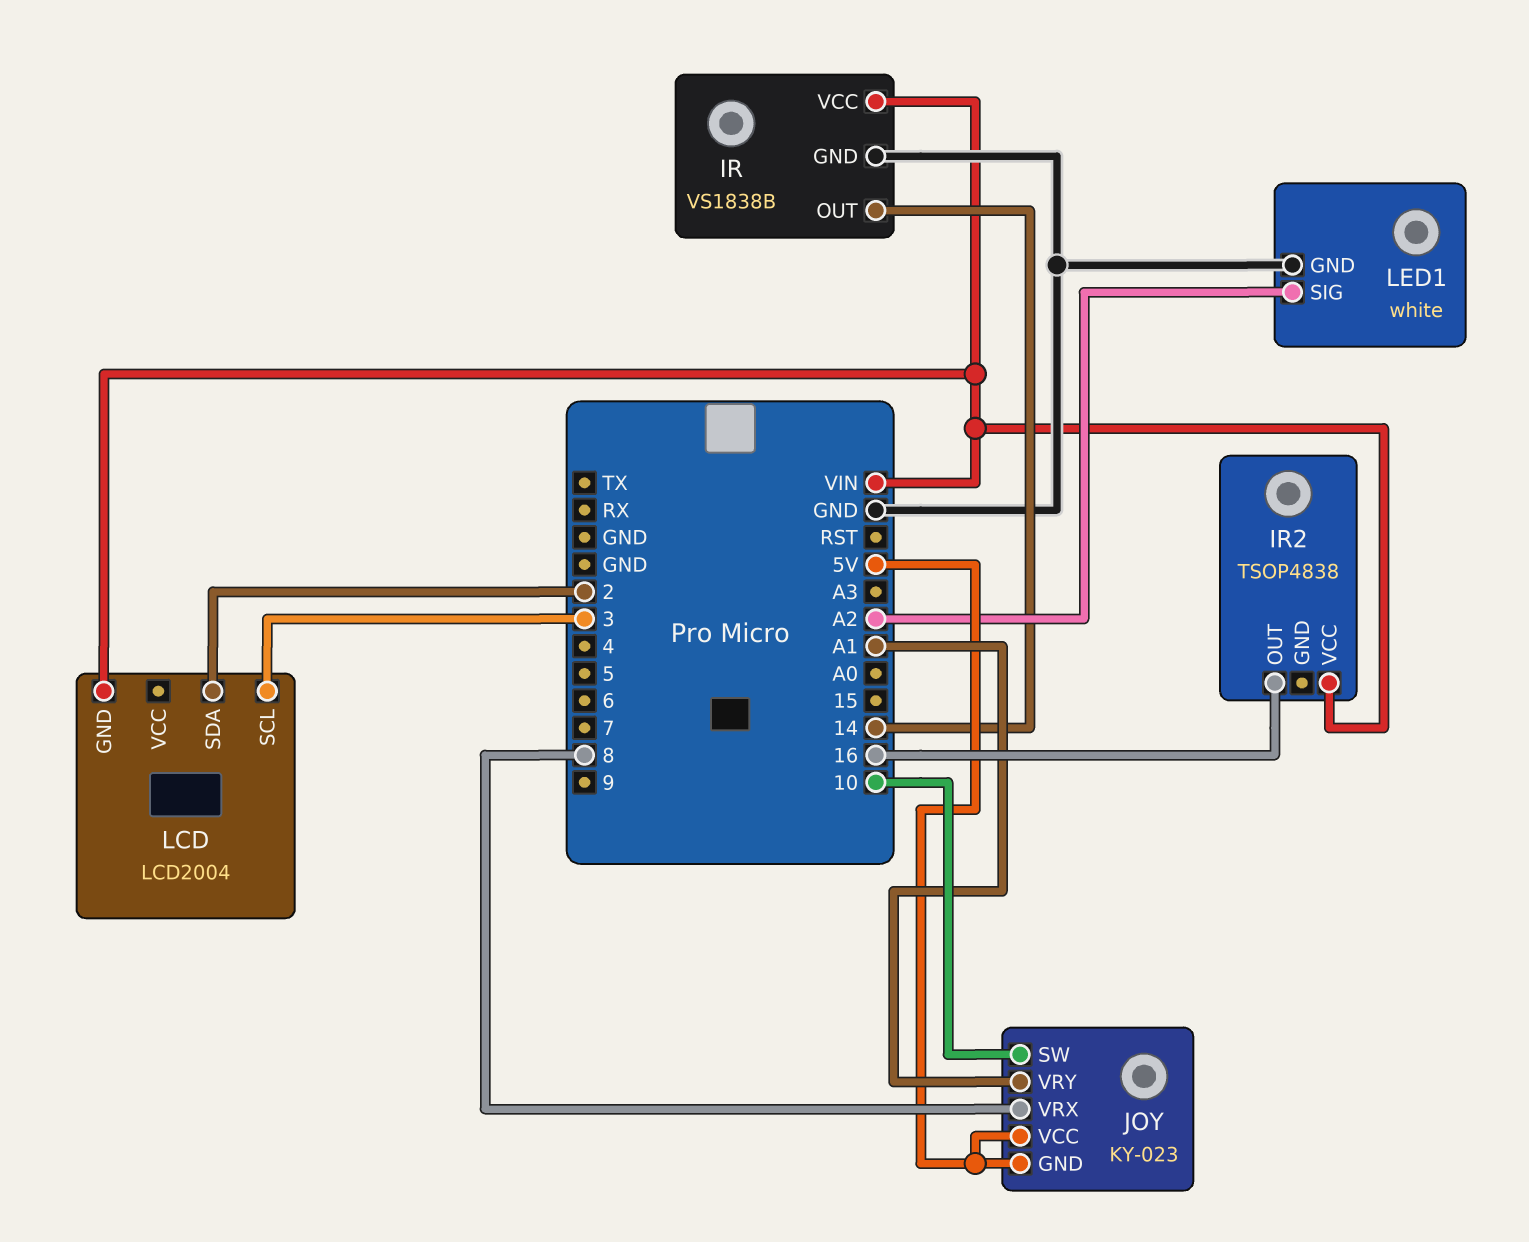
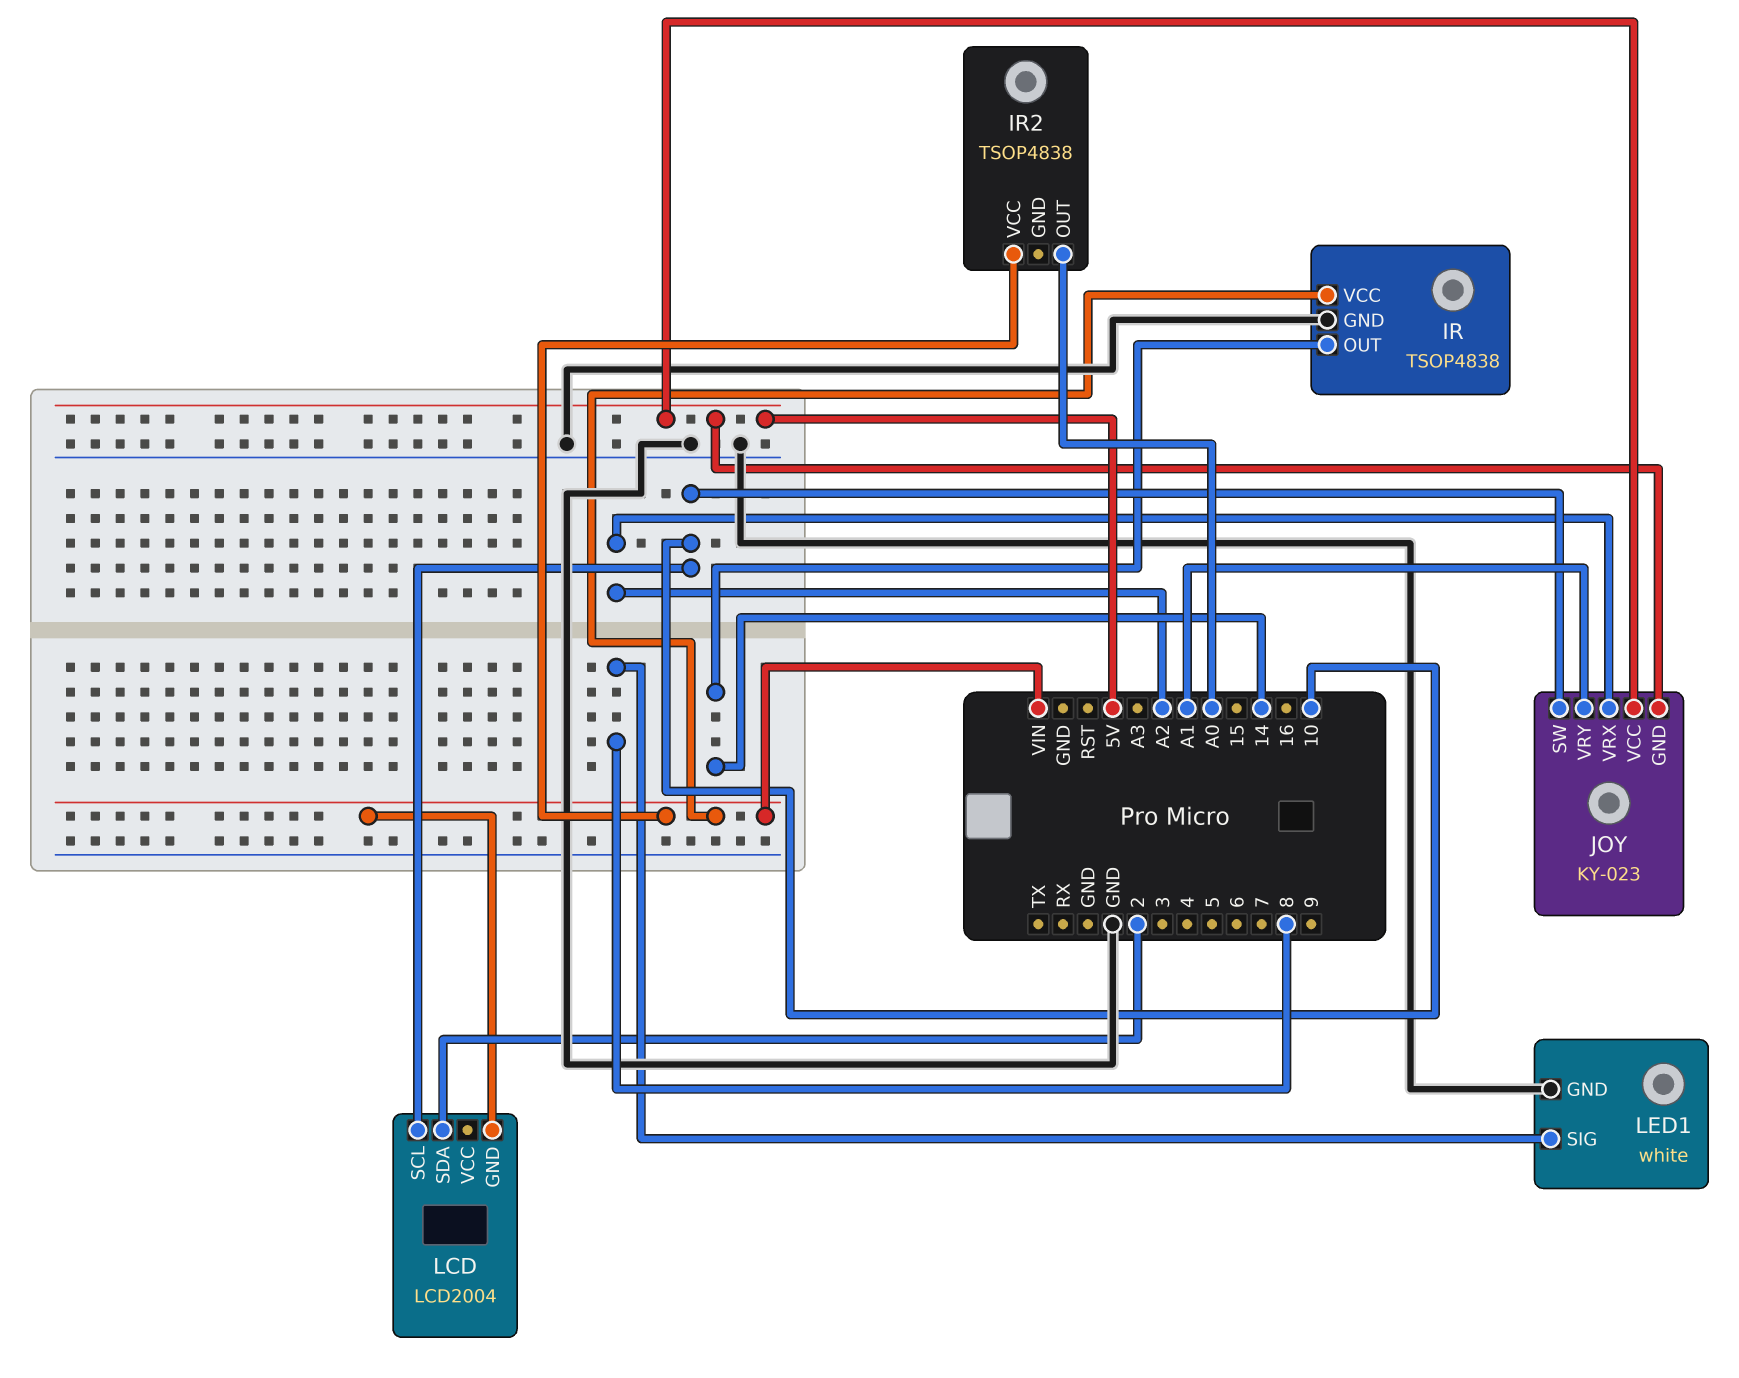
IR: VS1838B -> TSOP4838
IR2 pin OUT: 16 -> A0
JOY pin VRX: 8 -> A2
LCD pin SCL: 3 -> 10
LED1 pin SIG: A2 -> 8

